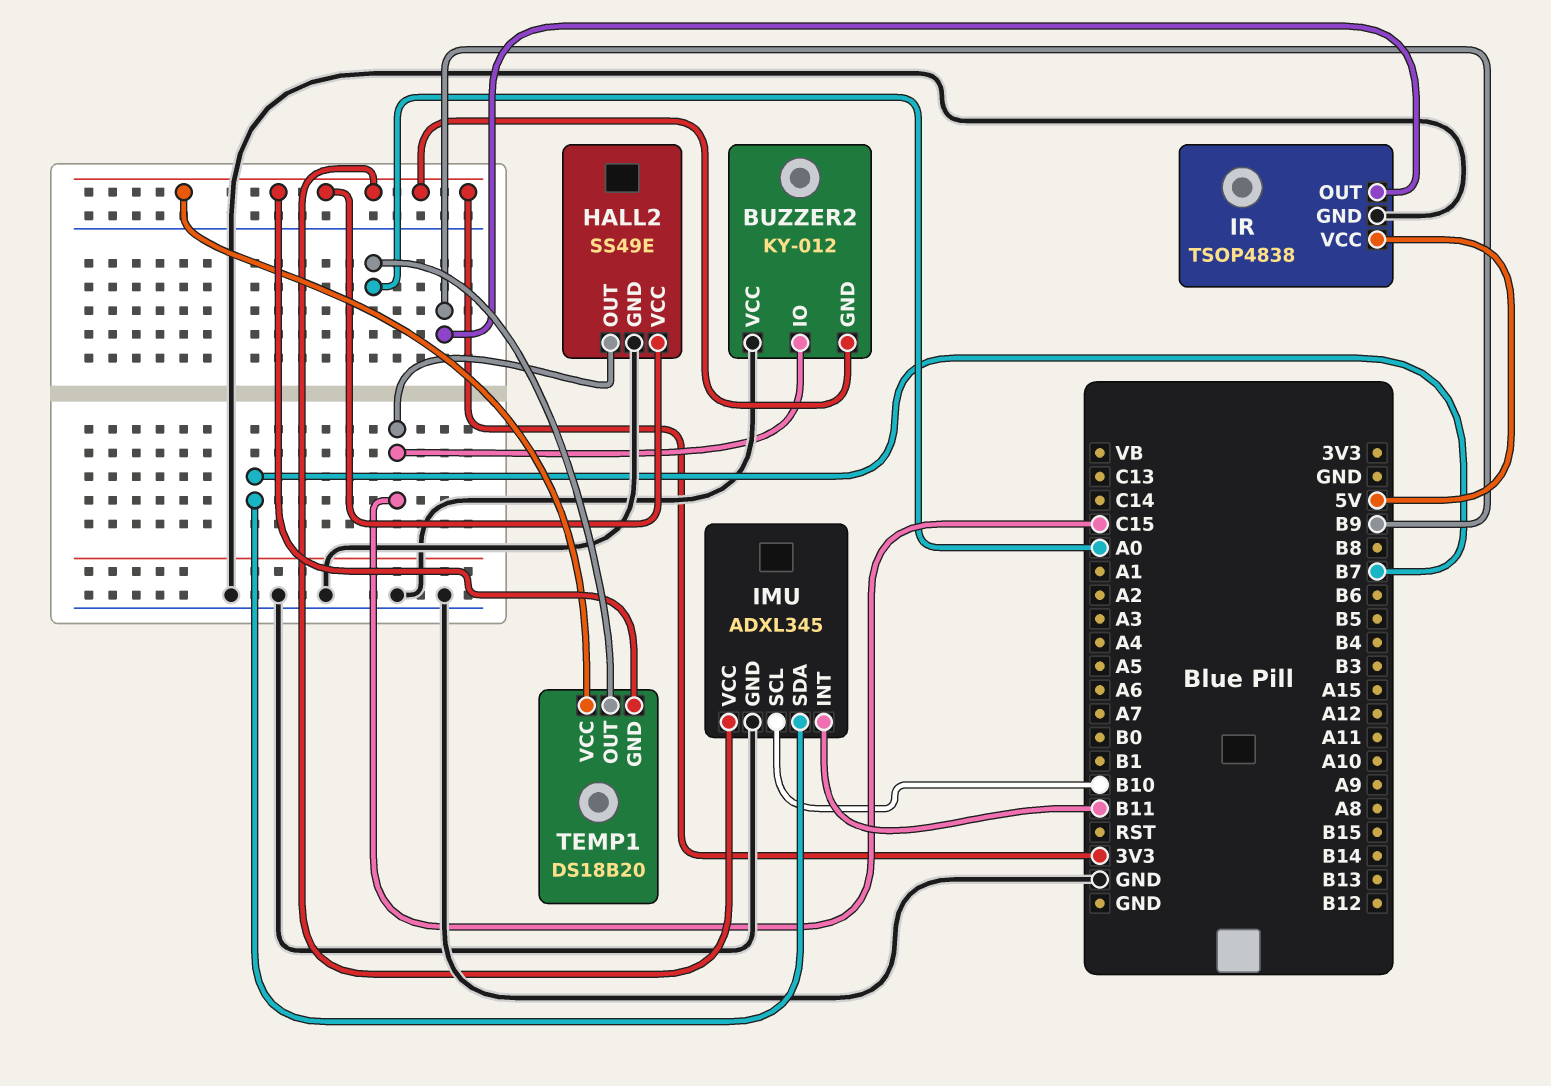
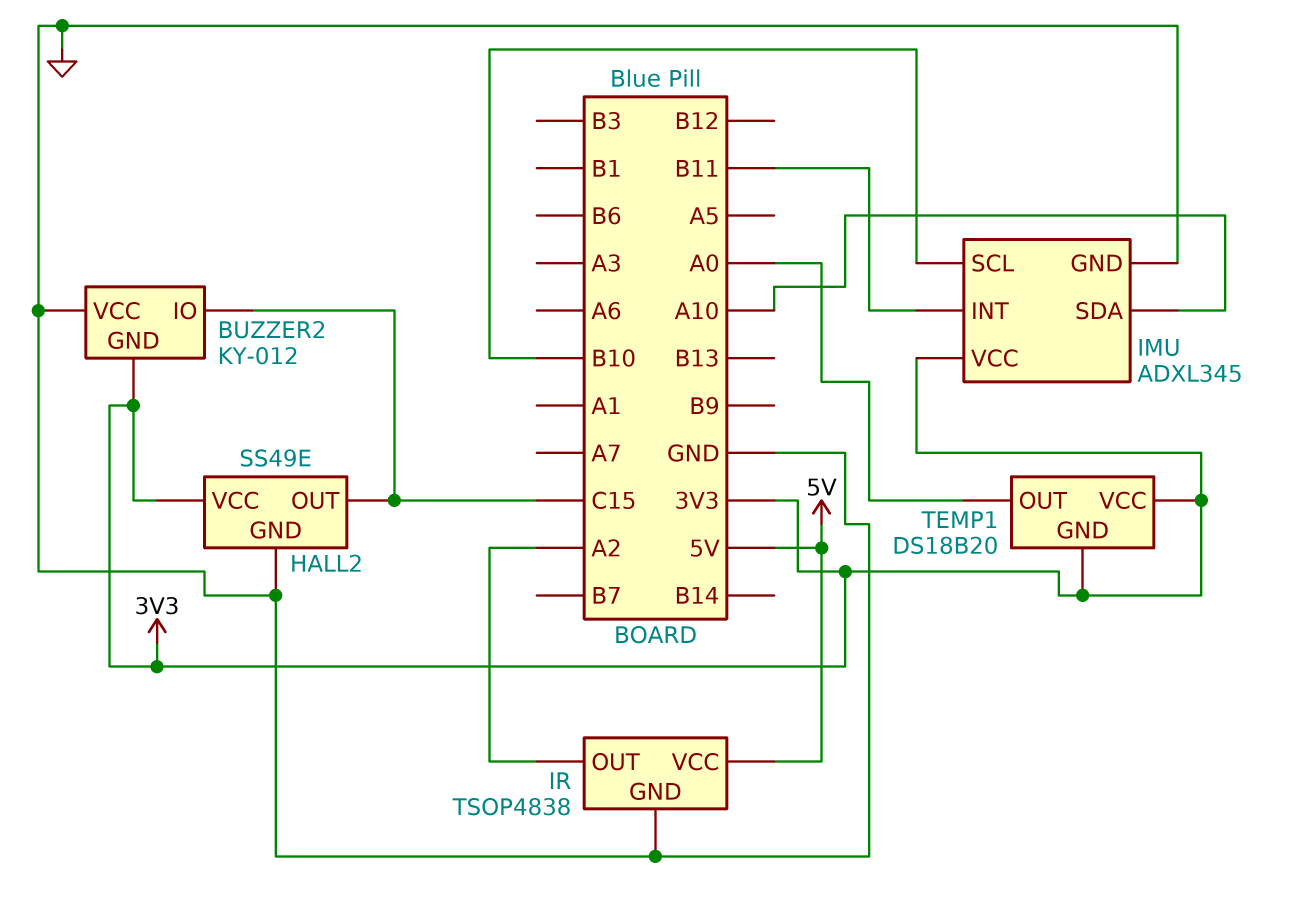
IMU pin SDA: B7 -> A10
IR pin OUT: B9 -> A2

